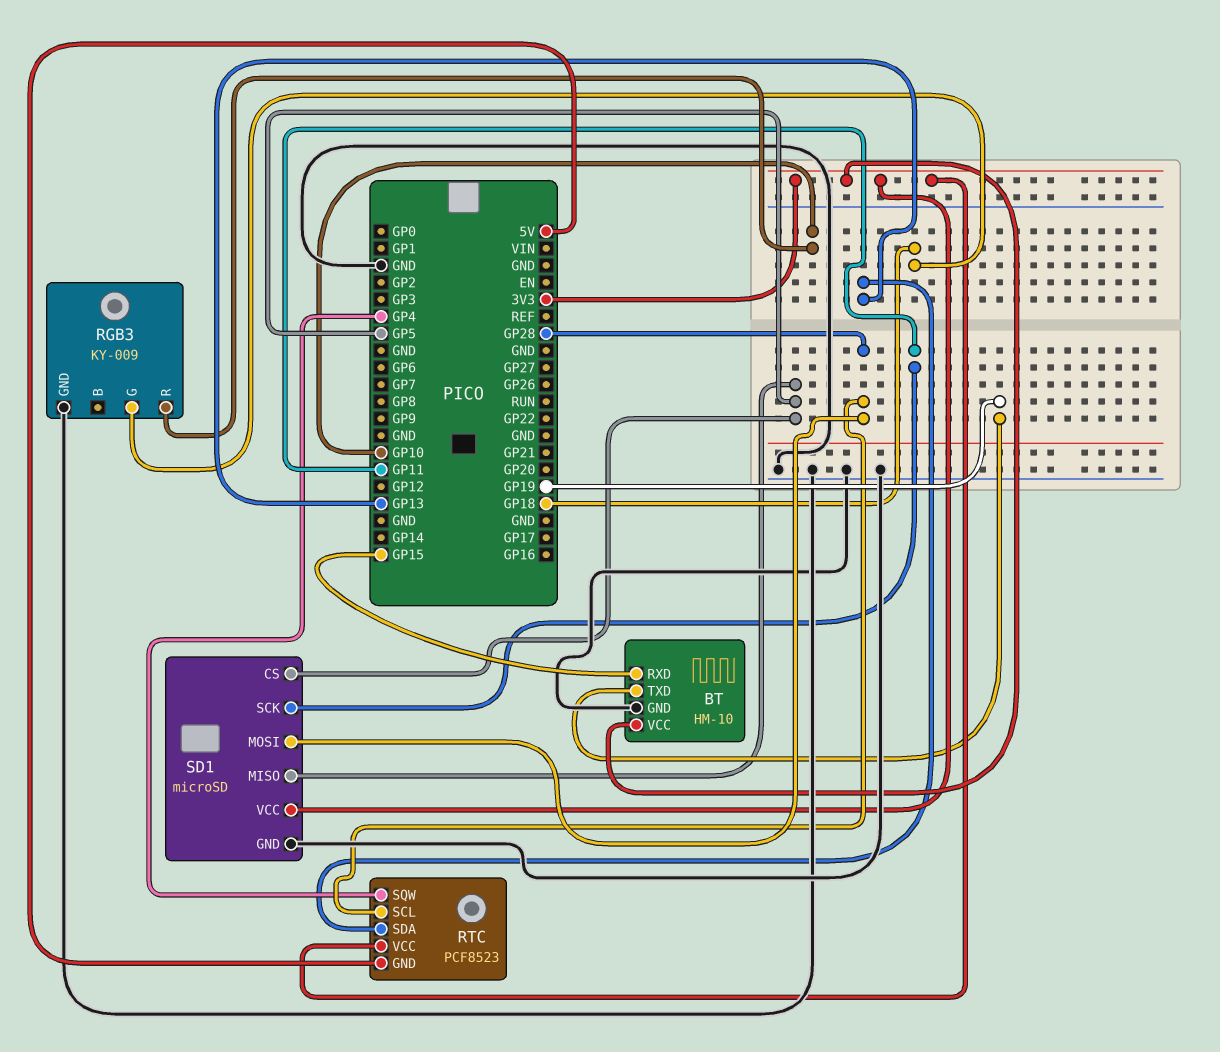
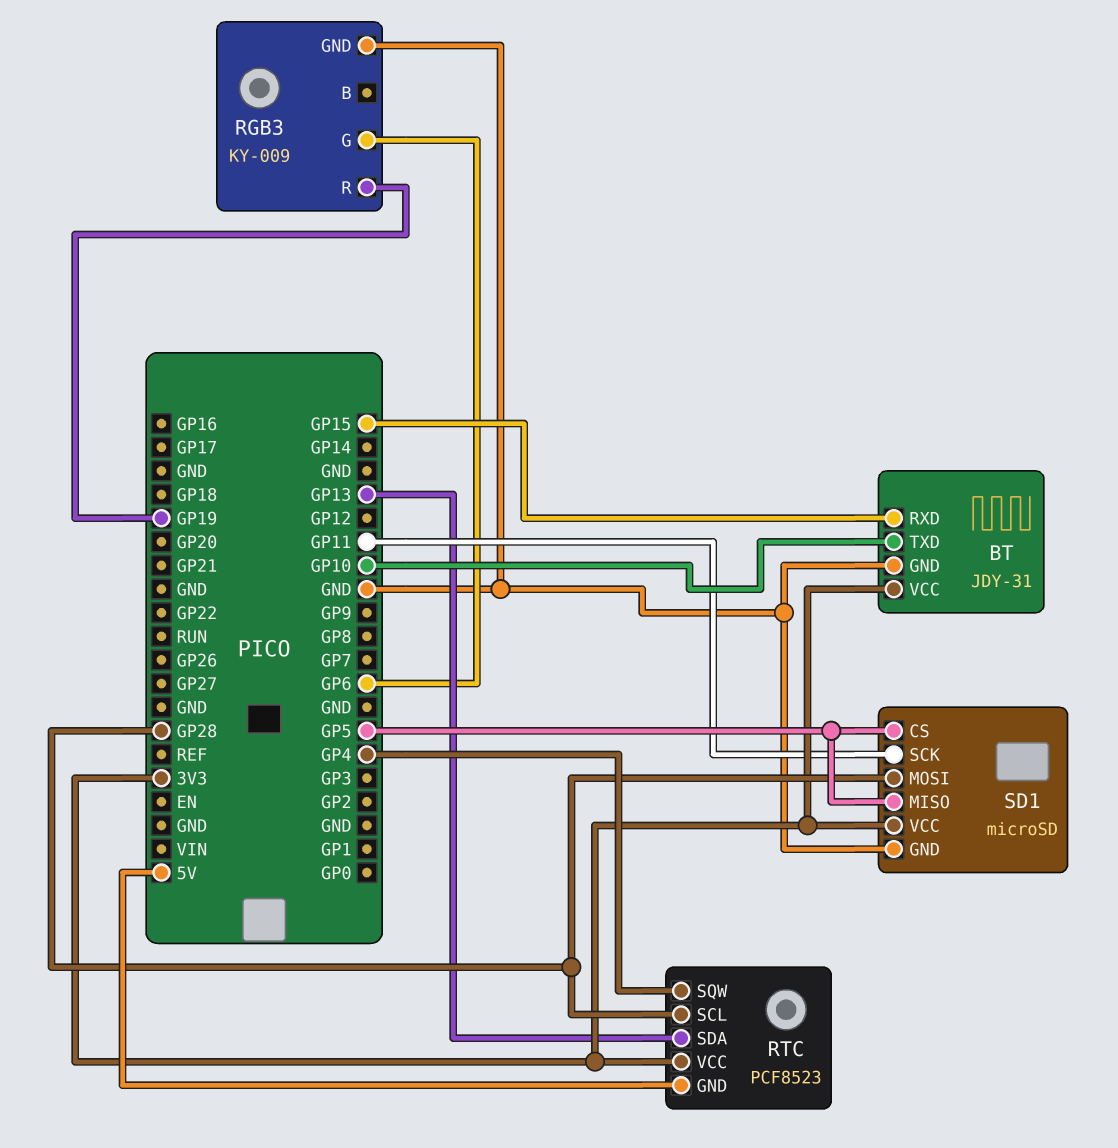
BT: HM-10 -> JDY-31
BT pin TXD: GP19 -> GP10
RGB3 pin G: GP18 -> GP6
RGB3 pin R: GP10 -> GP19

